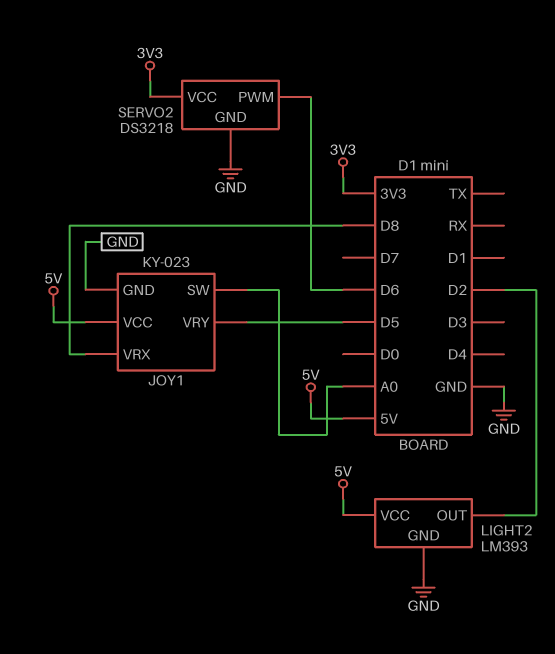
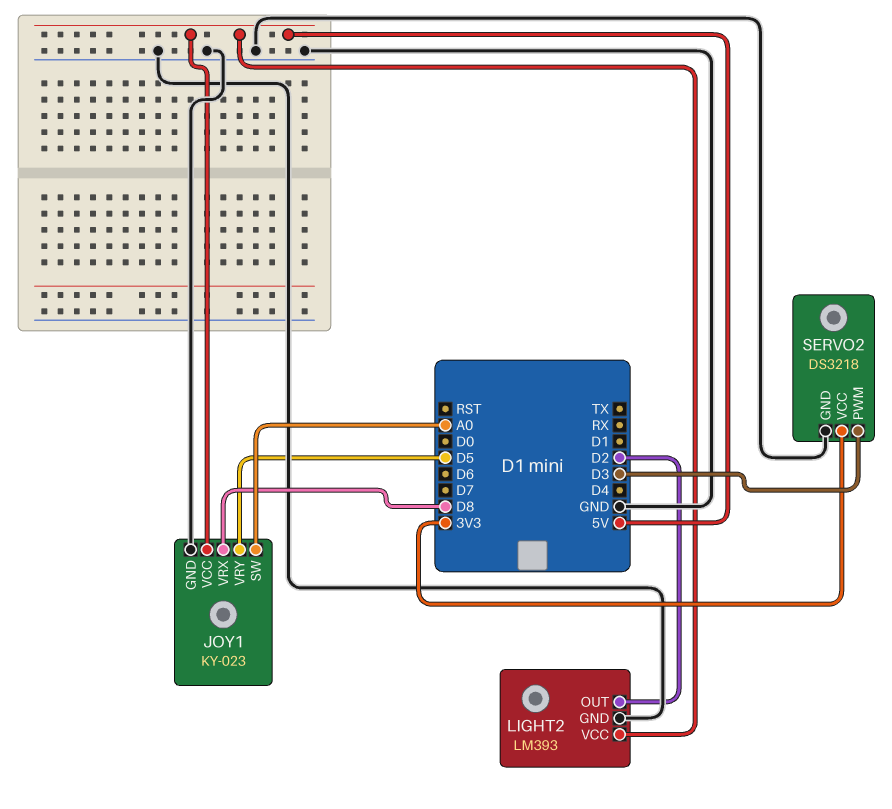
SERVO2 pin PWM: D6 -> D3

